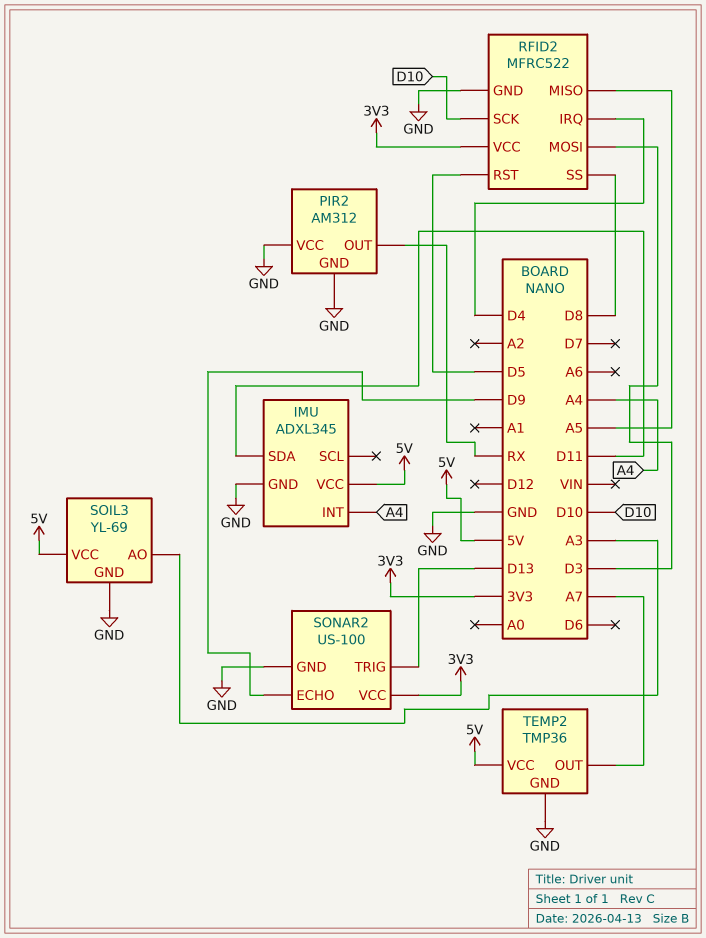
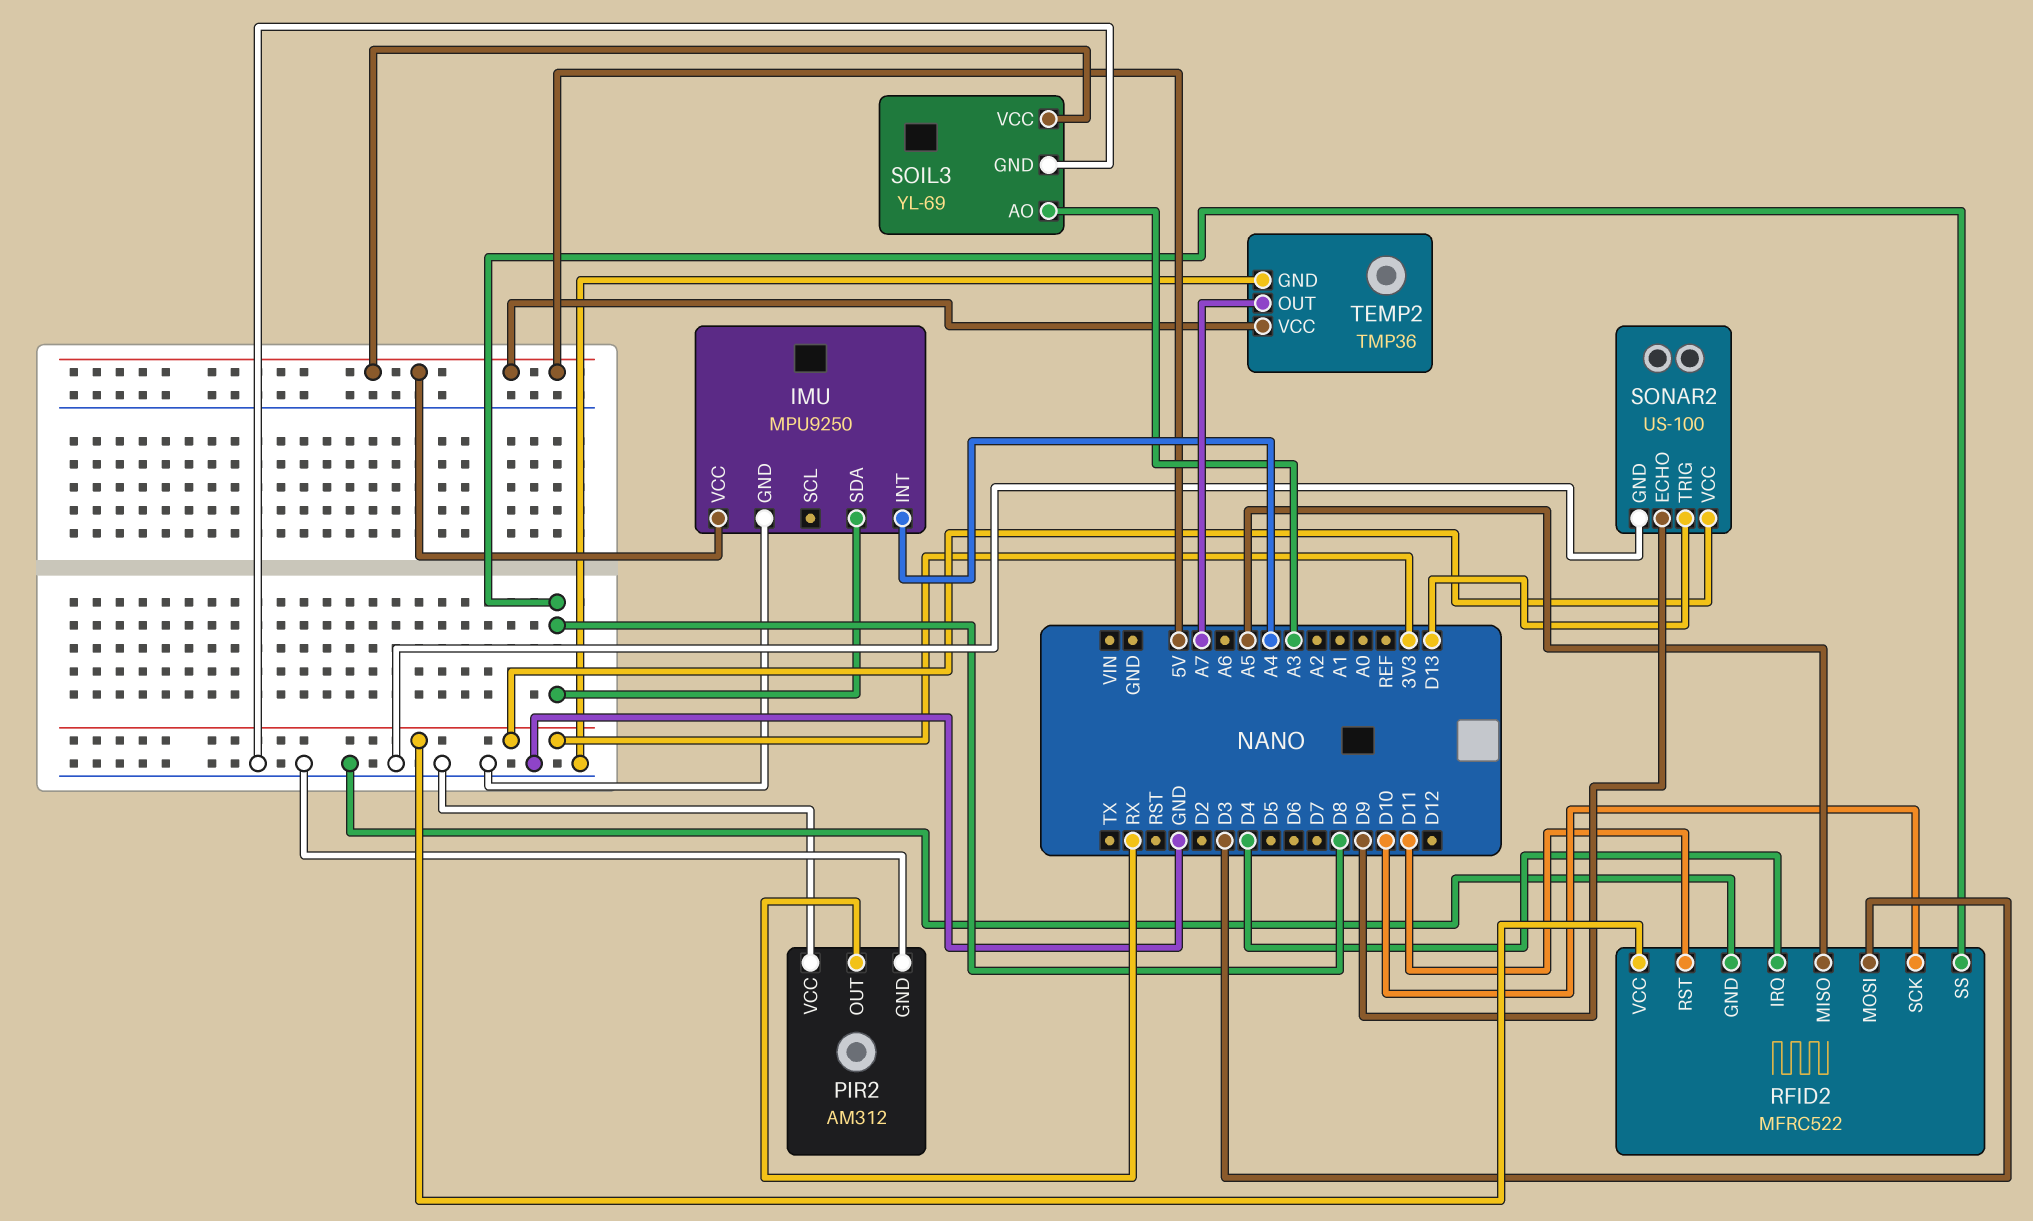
IMU: ADXL345 -> MPU9250
IMU pin SDA: D11 -> D8
RFID2 pin RST: D5 -> D11

